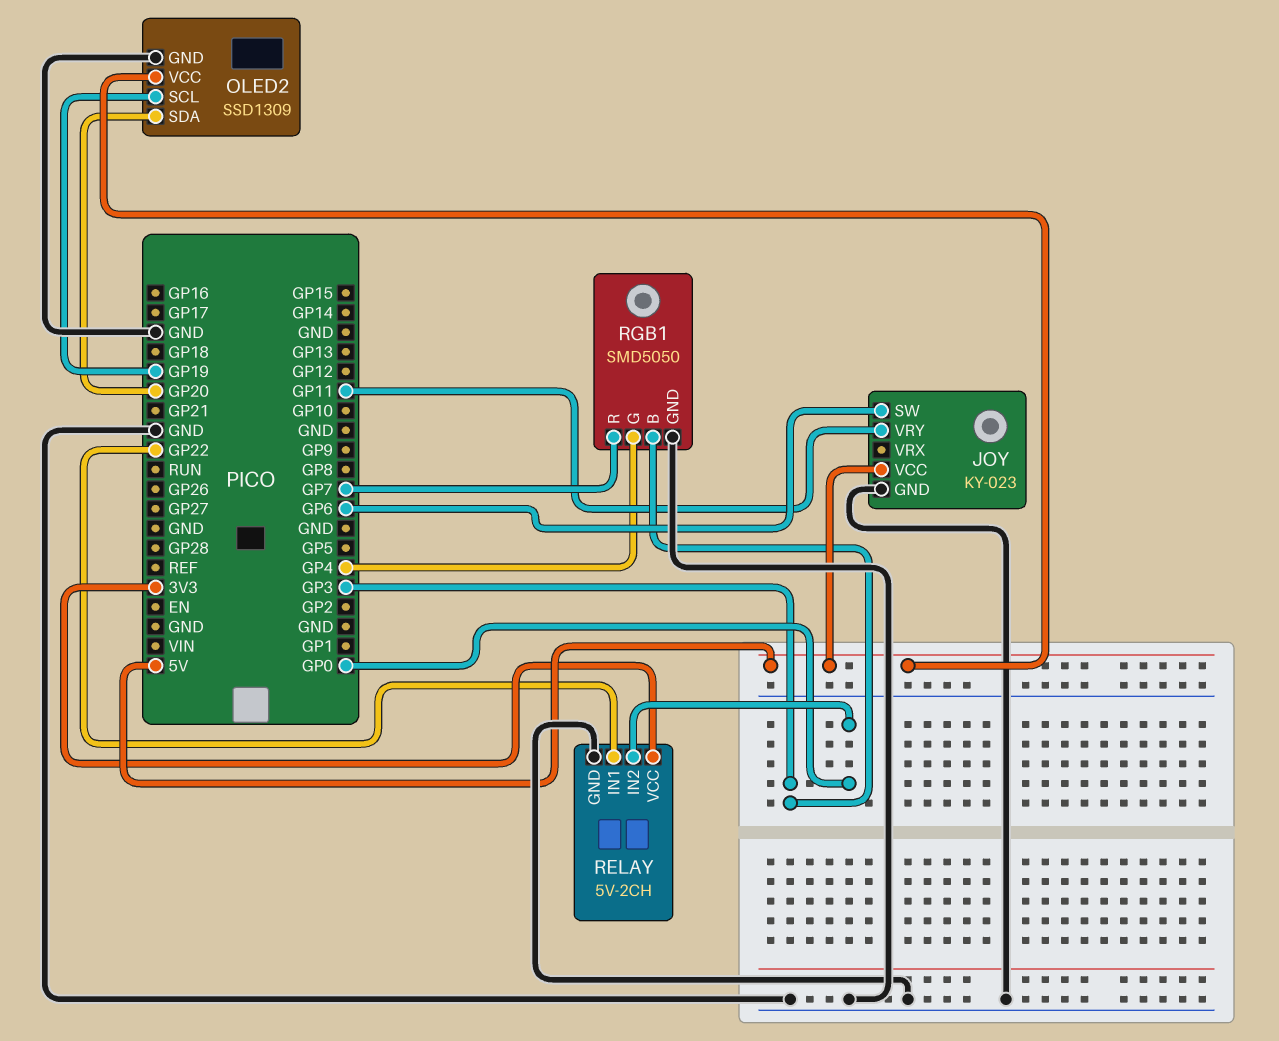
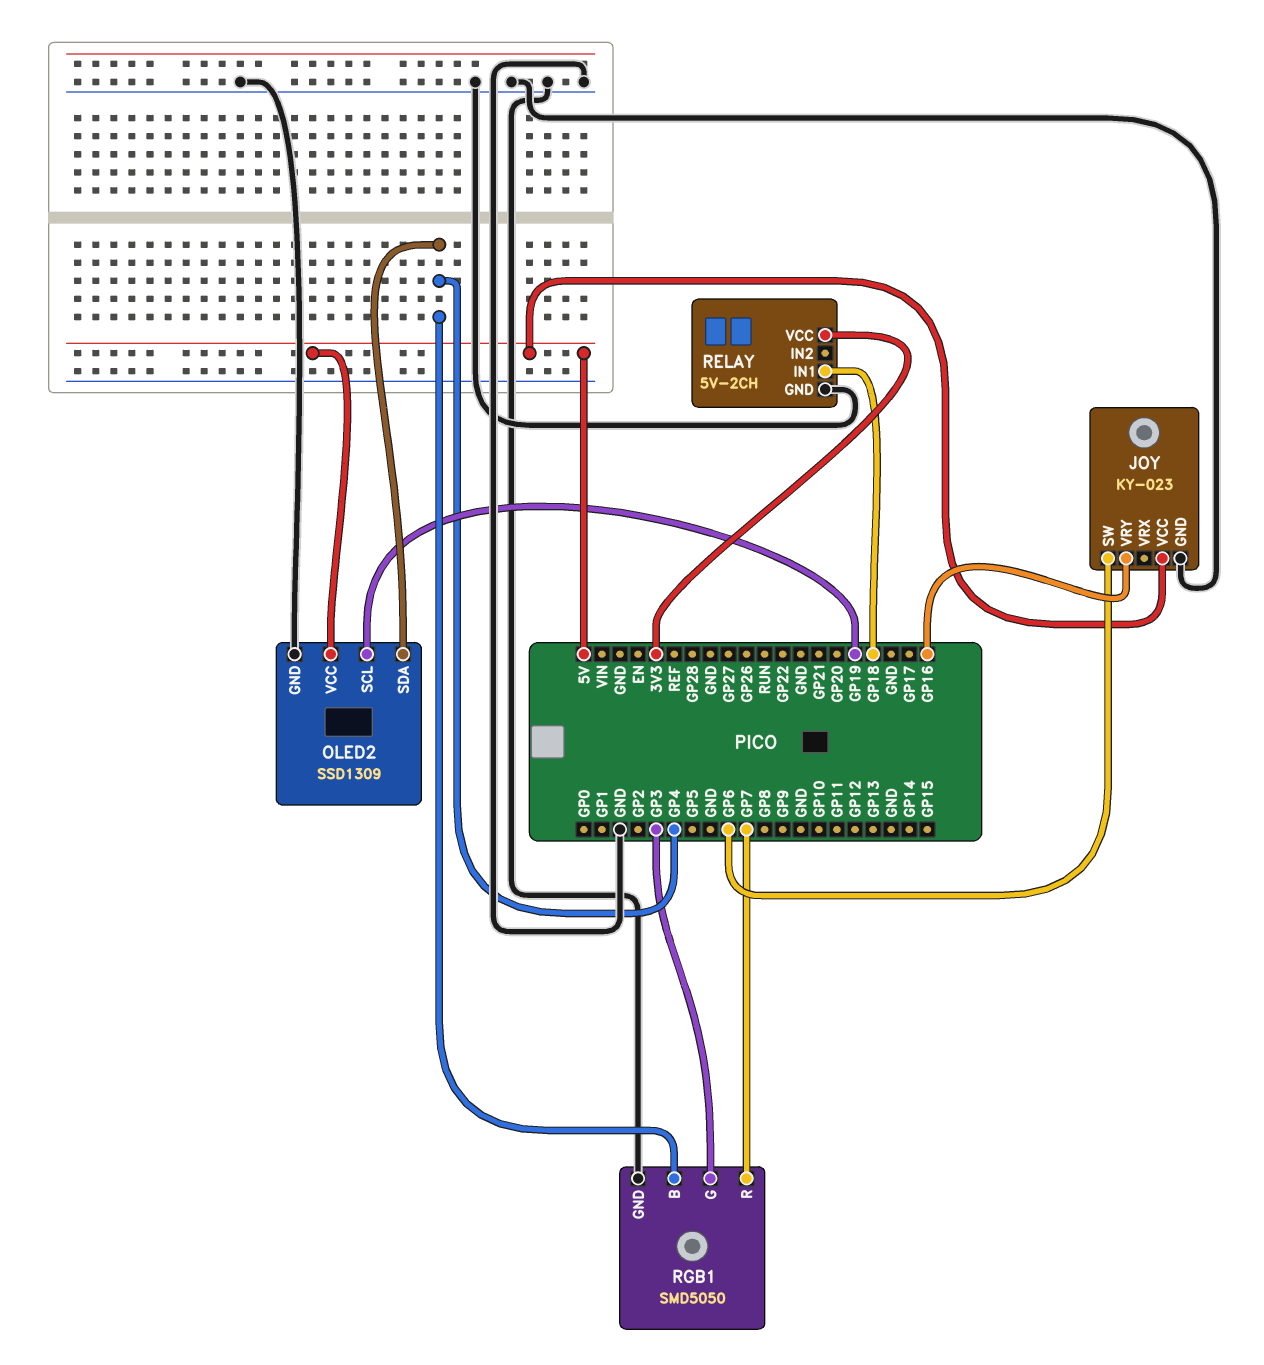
JOY pin VRY: GP11 -> GP16
OLED2 pin SDA: GP20 -> GP4
RELAY pin IN1: GP22 -> GP18
RELAY pin IN2: GP0 -> none
RGB1 pin B: GP3 -> GP4
RGB1 pin G: GP4 -> GP3

